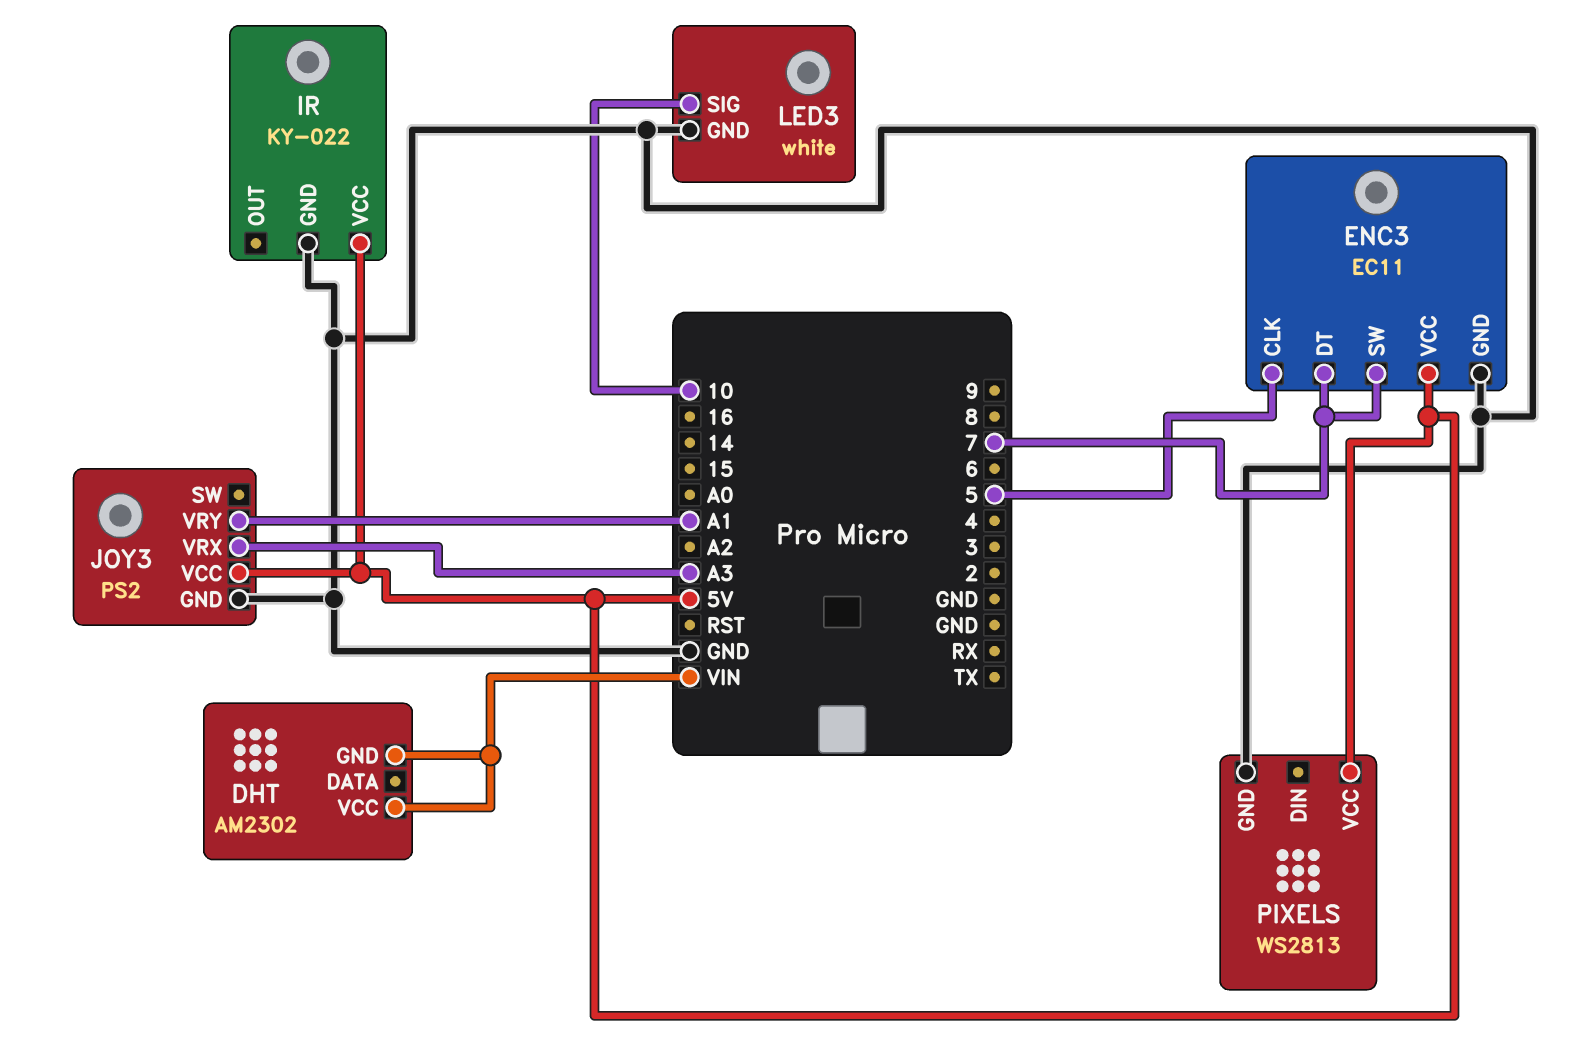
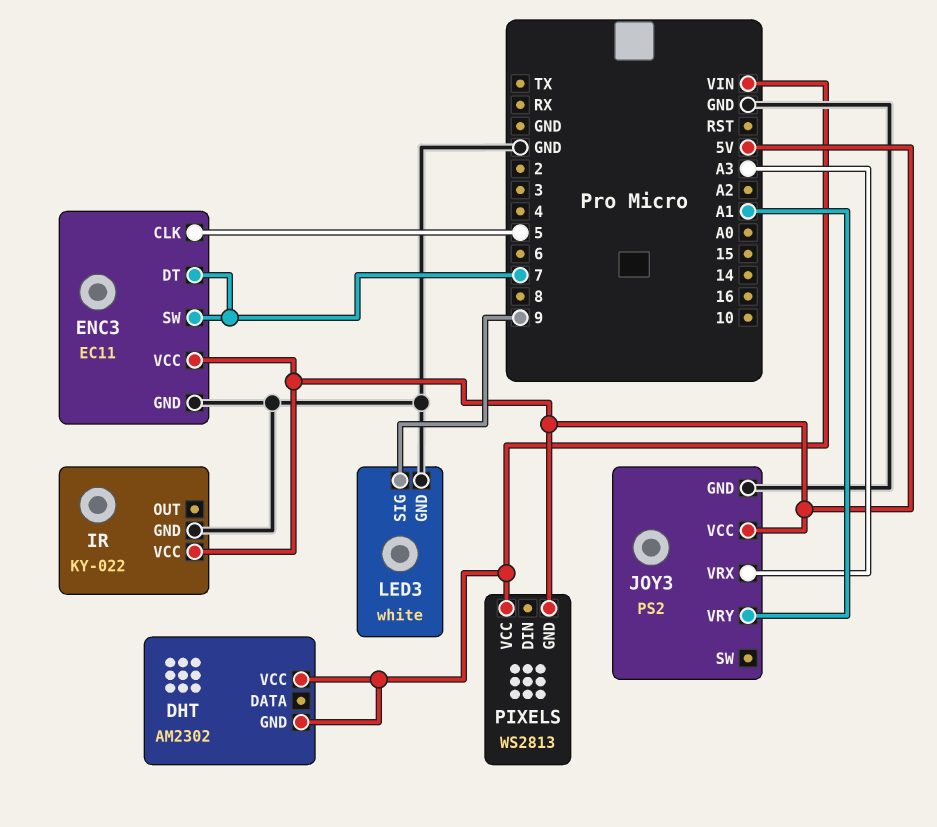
LED3 pin SIG: 10 -> 9
PIXELS pin GND: GND -> 5V
PIXELS pin VCC: 5V -> VIN

